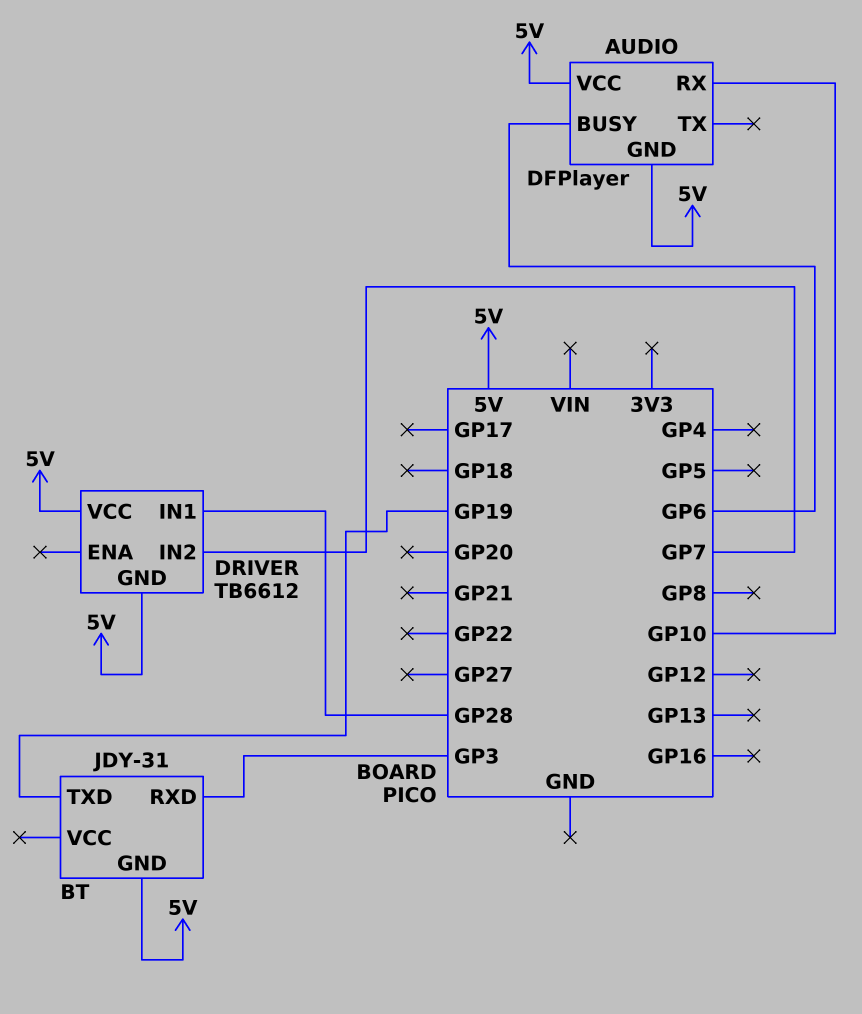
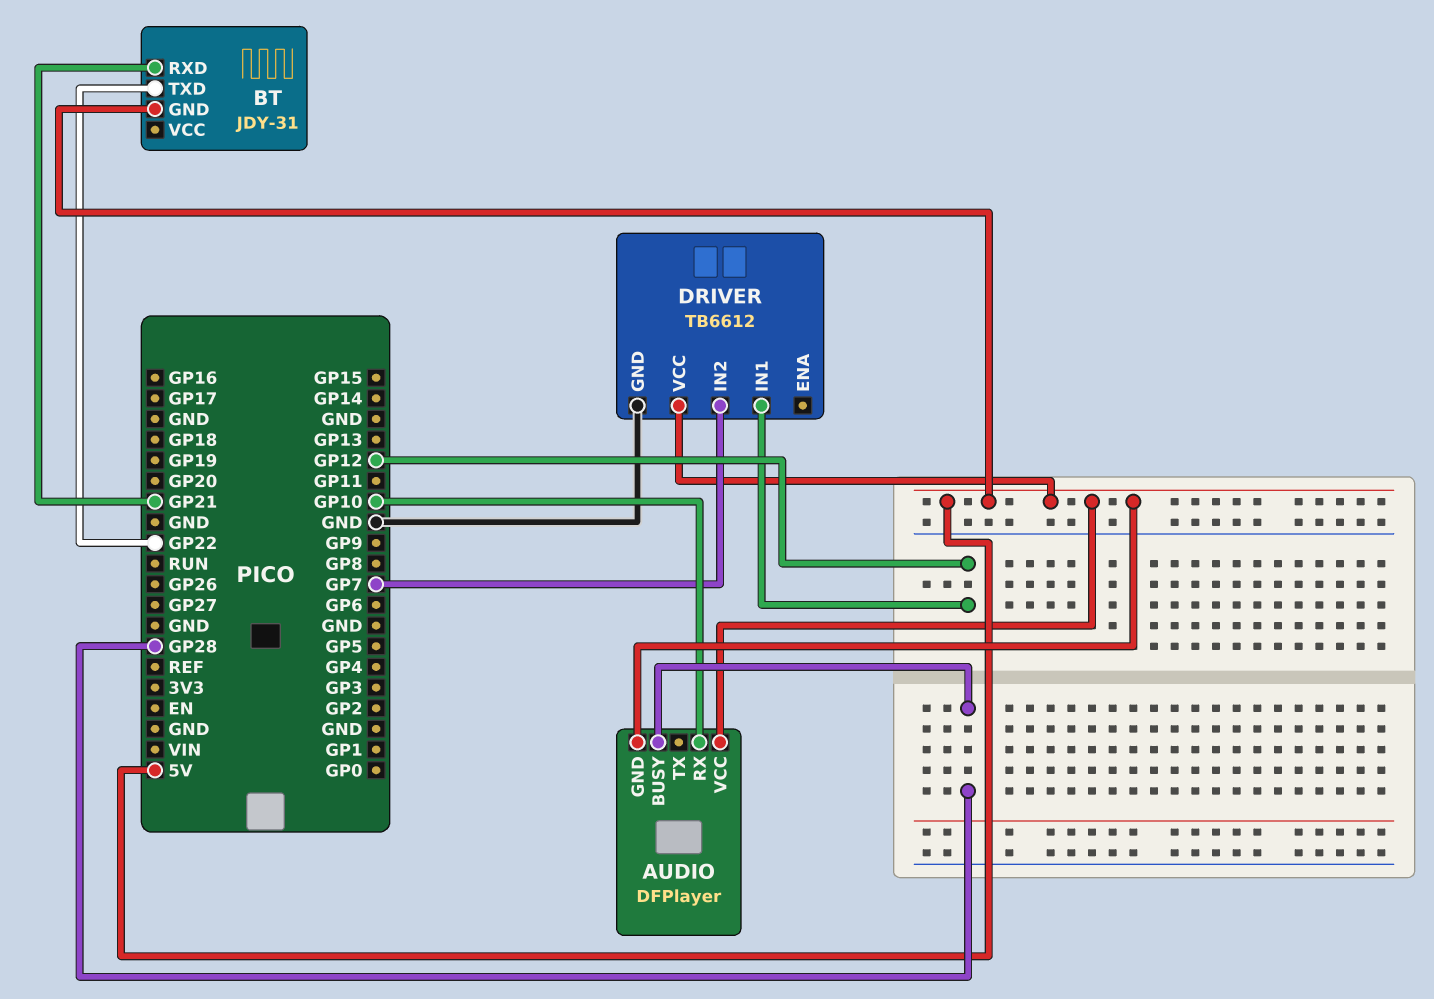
AUDIO pin BUSY: GP6 -> GP28
BT pin RXD: GP3 -> GP21
BT pin TXD: GP19 -> GP22
DRIVER pin GND: 5V -> GND
DRIVER pin IN1: GP28 -> GP12

